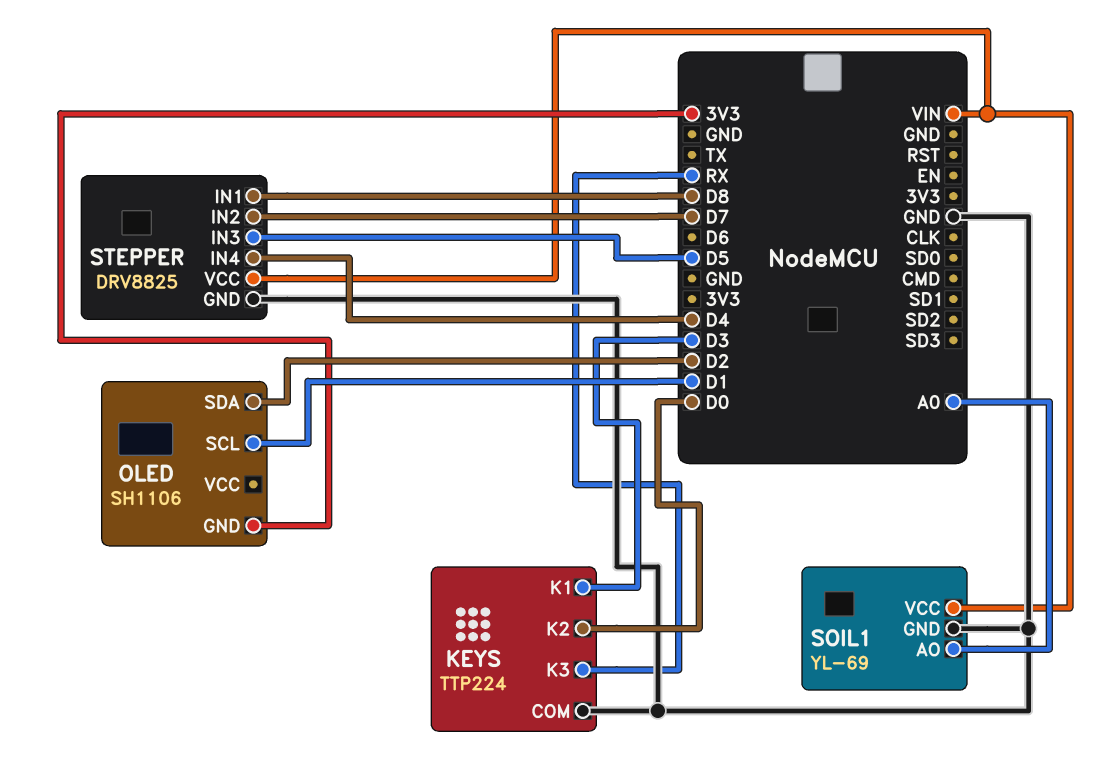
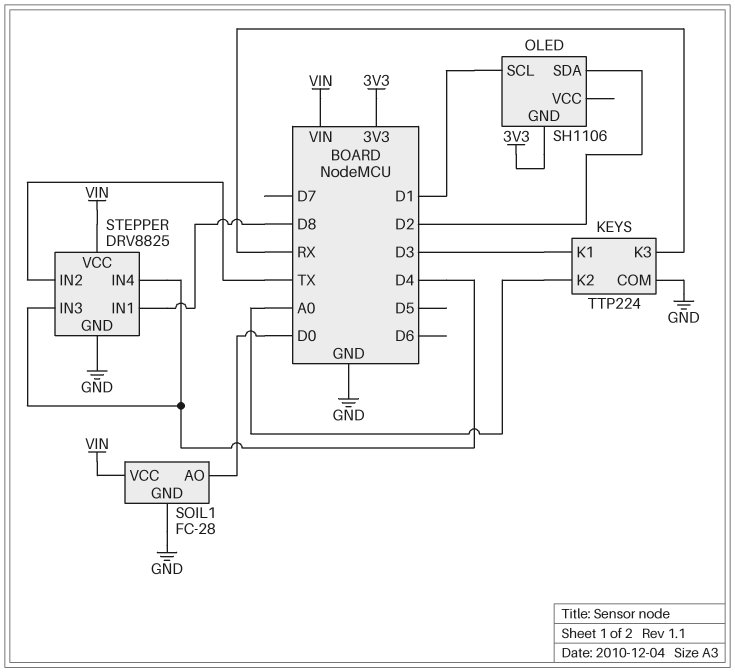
KEYS pin K2: D0 -> A0
SOIL1: YL-69 -> FC-28
SOIL1 pin AO: A0 -> D0
STEPPER pin IN2: D7 -> TX
STEPPER pin IN3: D5 -> D4

